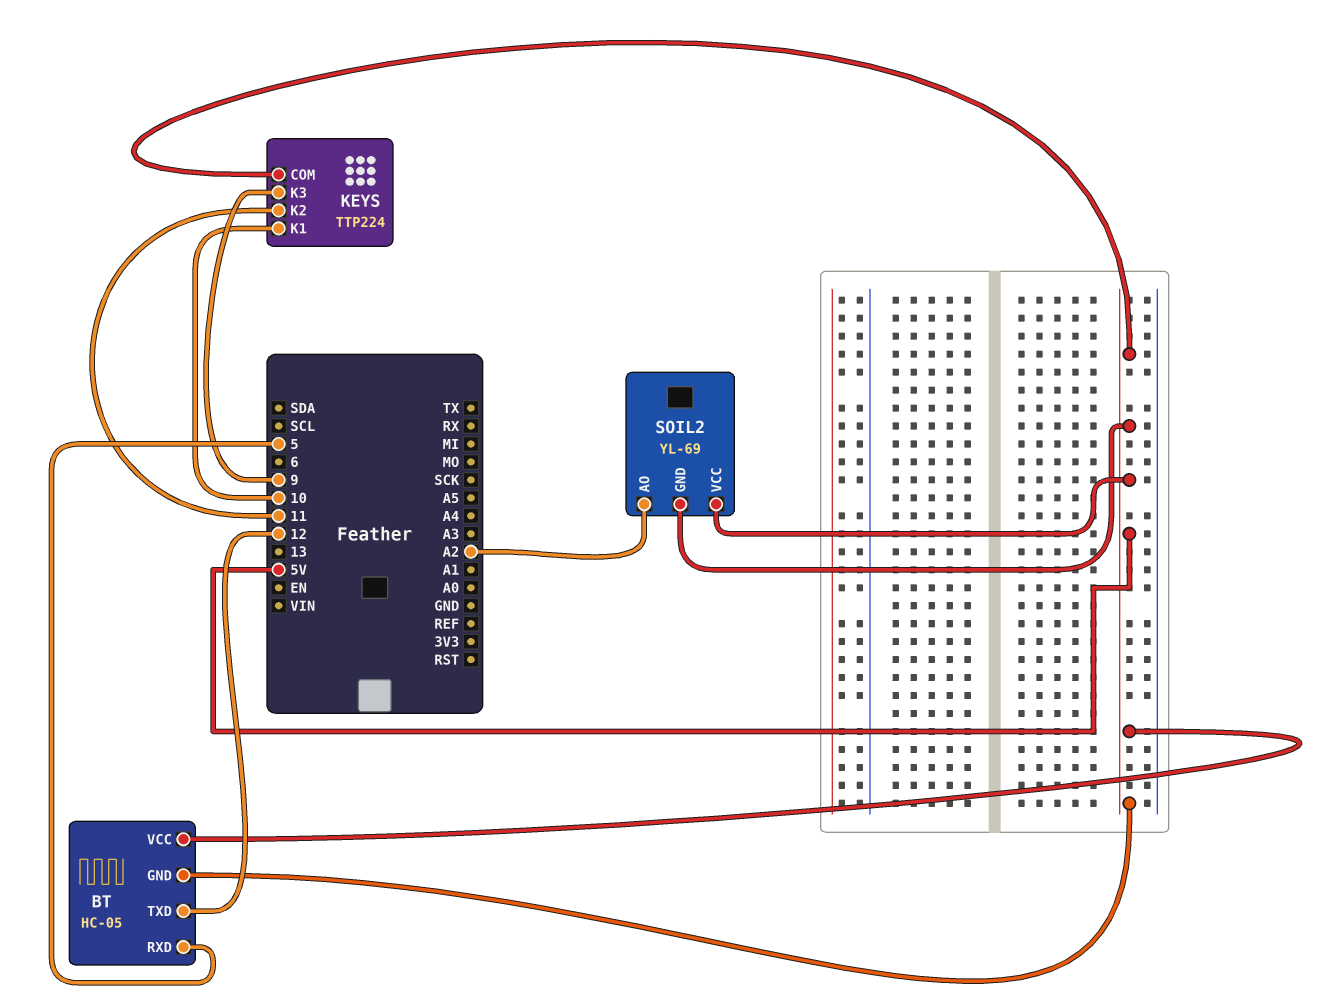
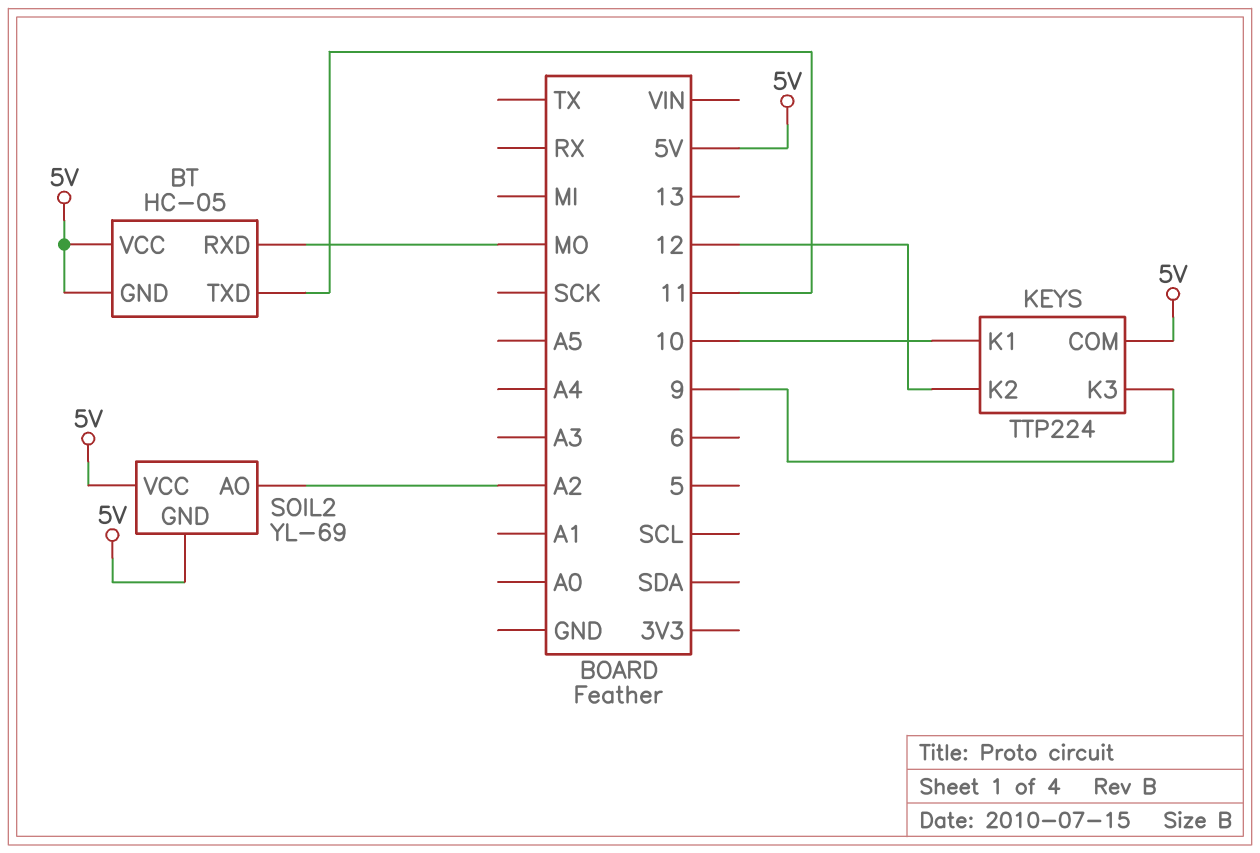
BT pin RXD: 5 -> MO
BT pin TXD: 12 -> 11
KEYS pin K2: 11 -> 12

